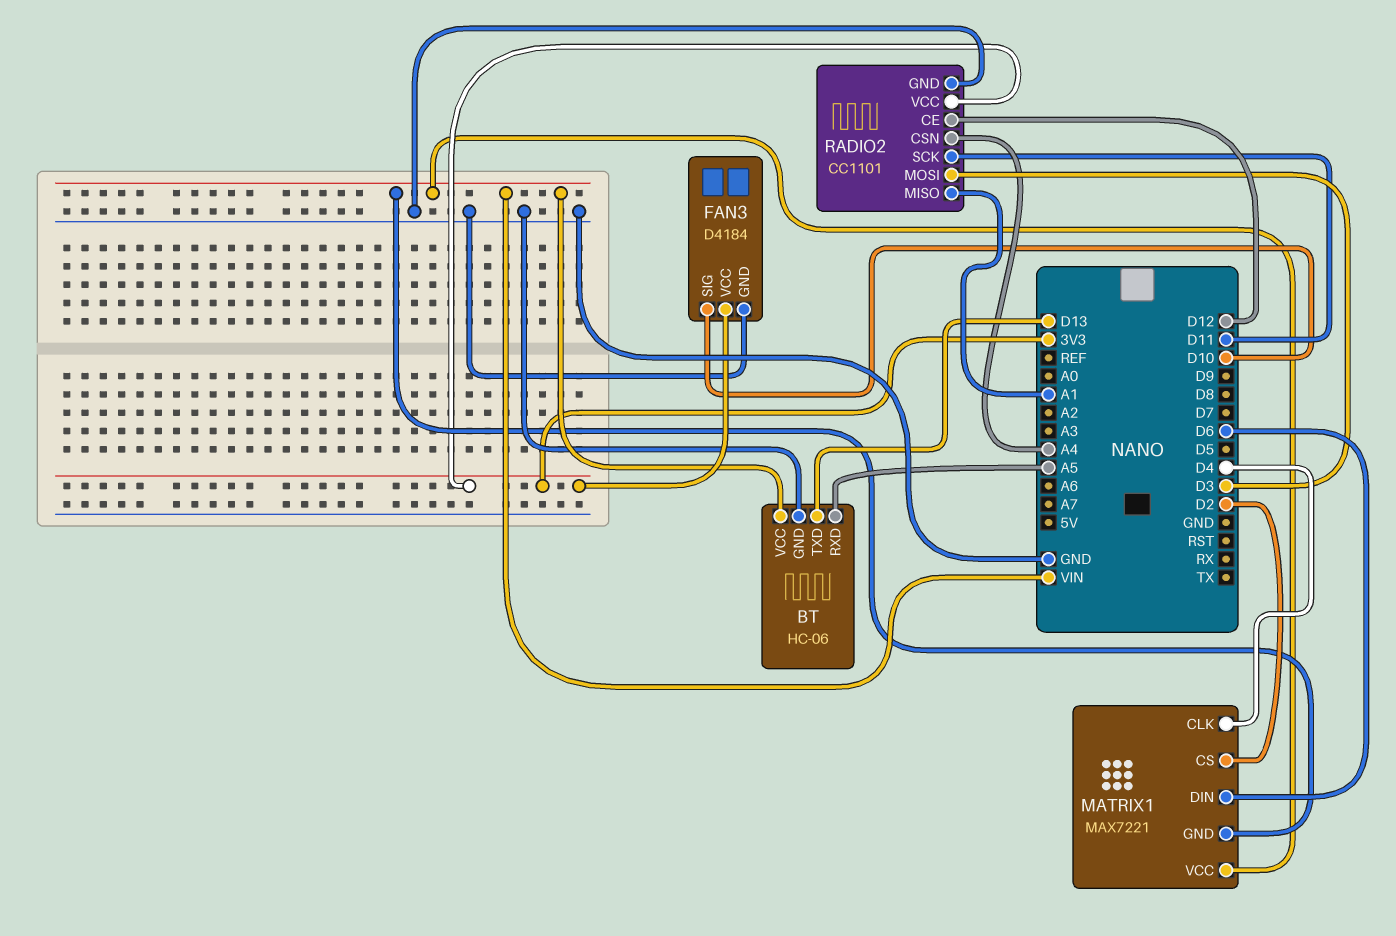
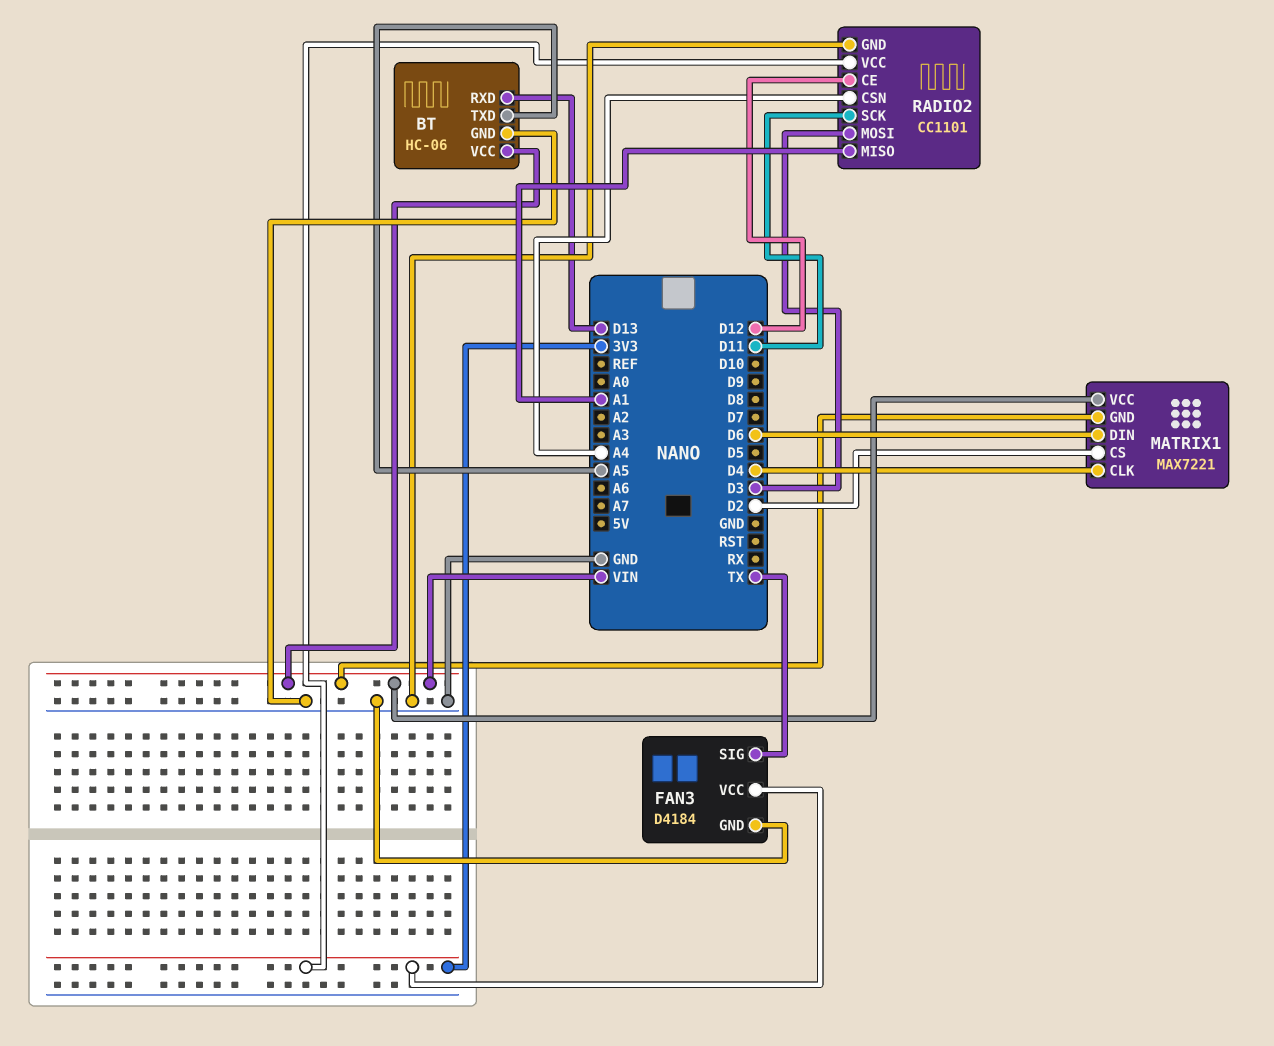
BT pin RXD: A5 -> D13
BT pin TXD: D13 -> A5
FAN3 pin SIG: D10 -> TX

